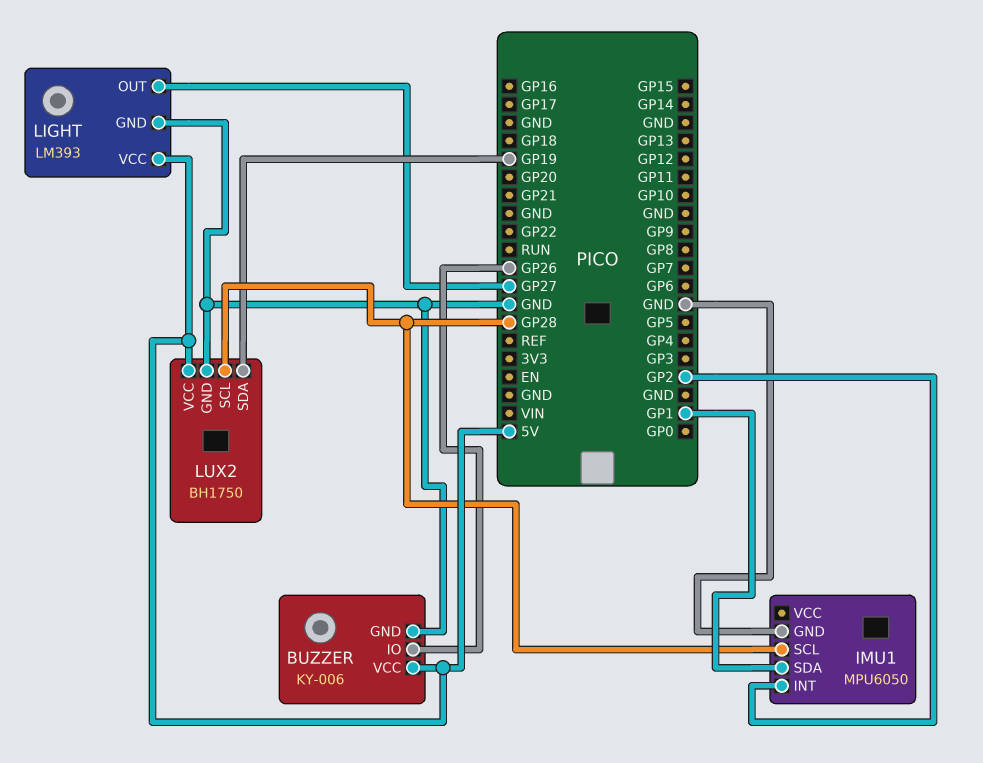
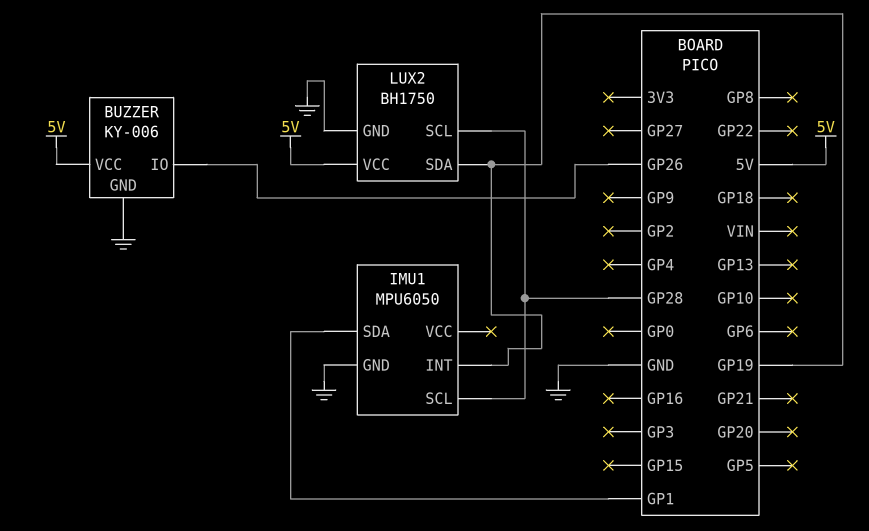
IMU1 pin INT: GP2 -> GP19
LIGHT: LM393 -> none
LIGHT pin GND: GND -> none
LIGHT pin OUT: GP27 -> none
LIGHT pin VCC: 5V -> none

